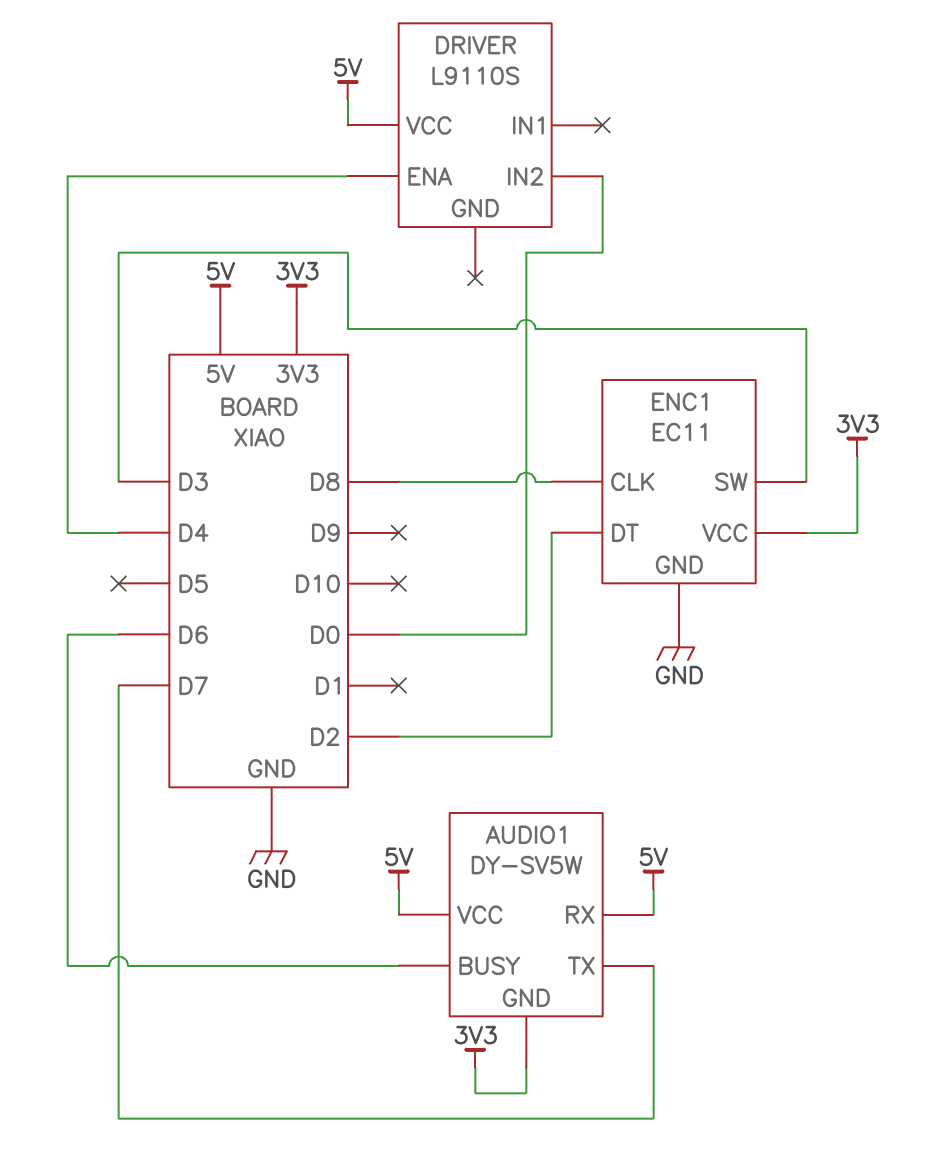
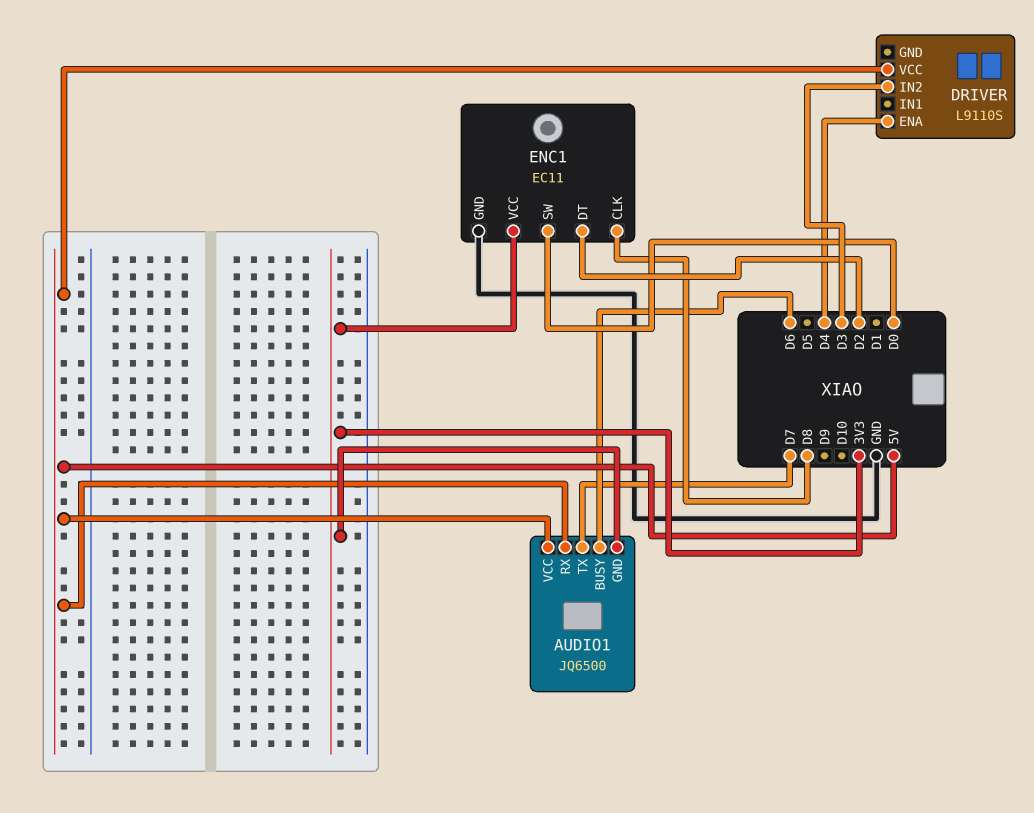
AUDIO1: DY-SV5W -> JQ6500
DRIVER pin IN2: D0 -> D3
ENC1 pin SW: D3 -> D0

